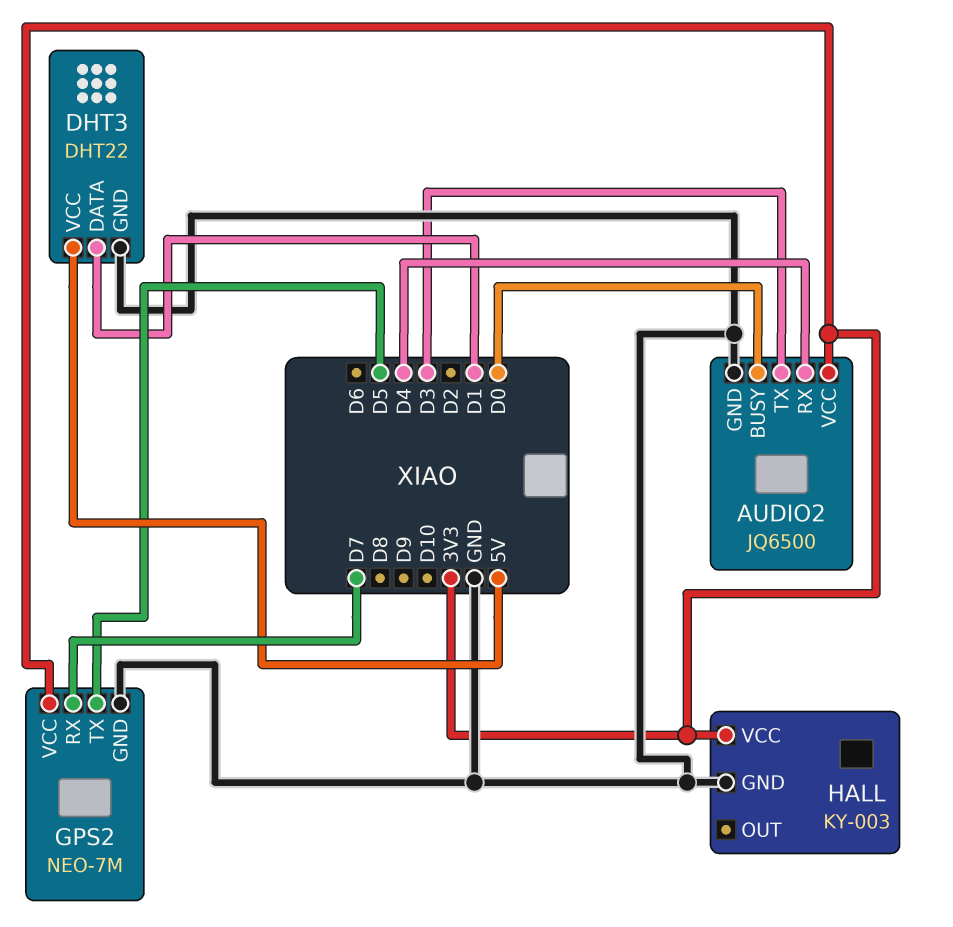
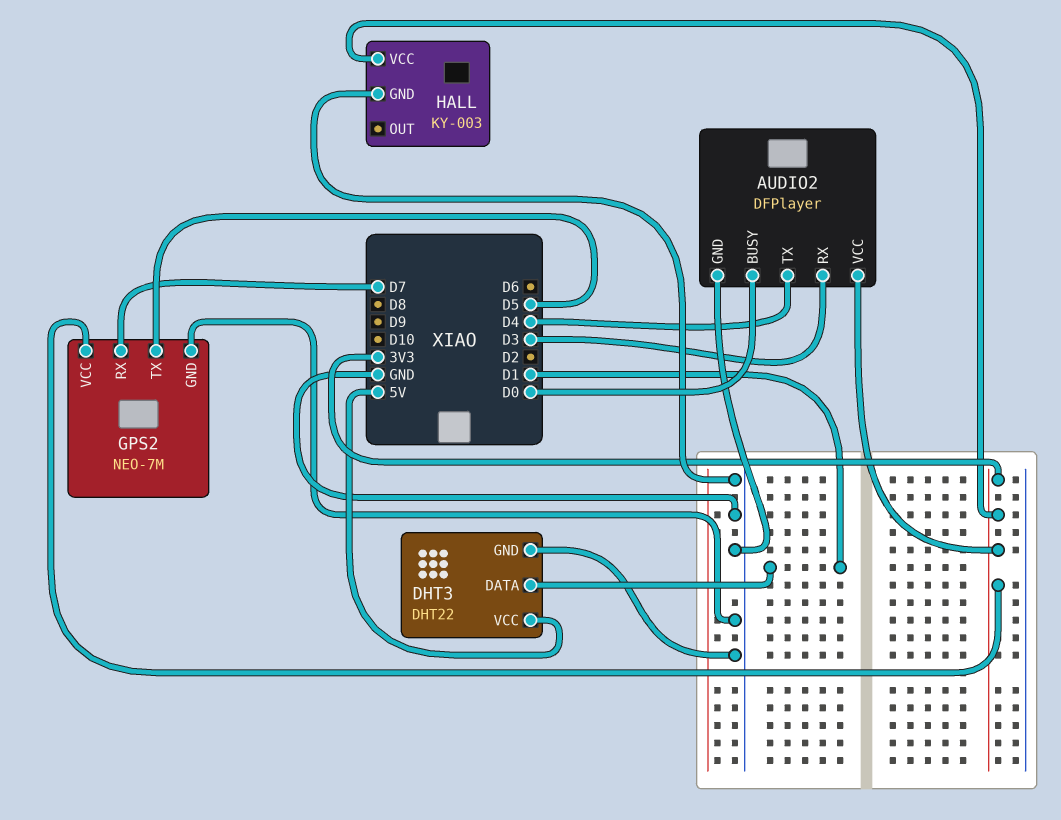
AUDIO2: JQ6500 -> DFPlayer
AUDIO2 pin RX: D4 -> D3
AUDIO2 pin TX: D3 -> D4

